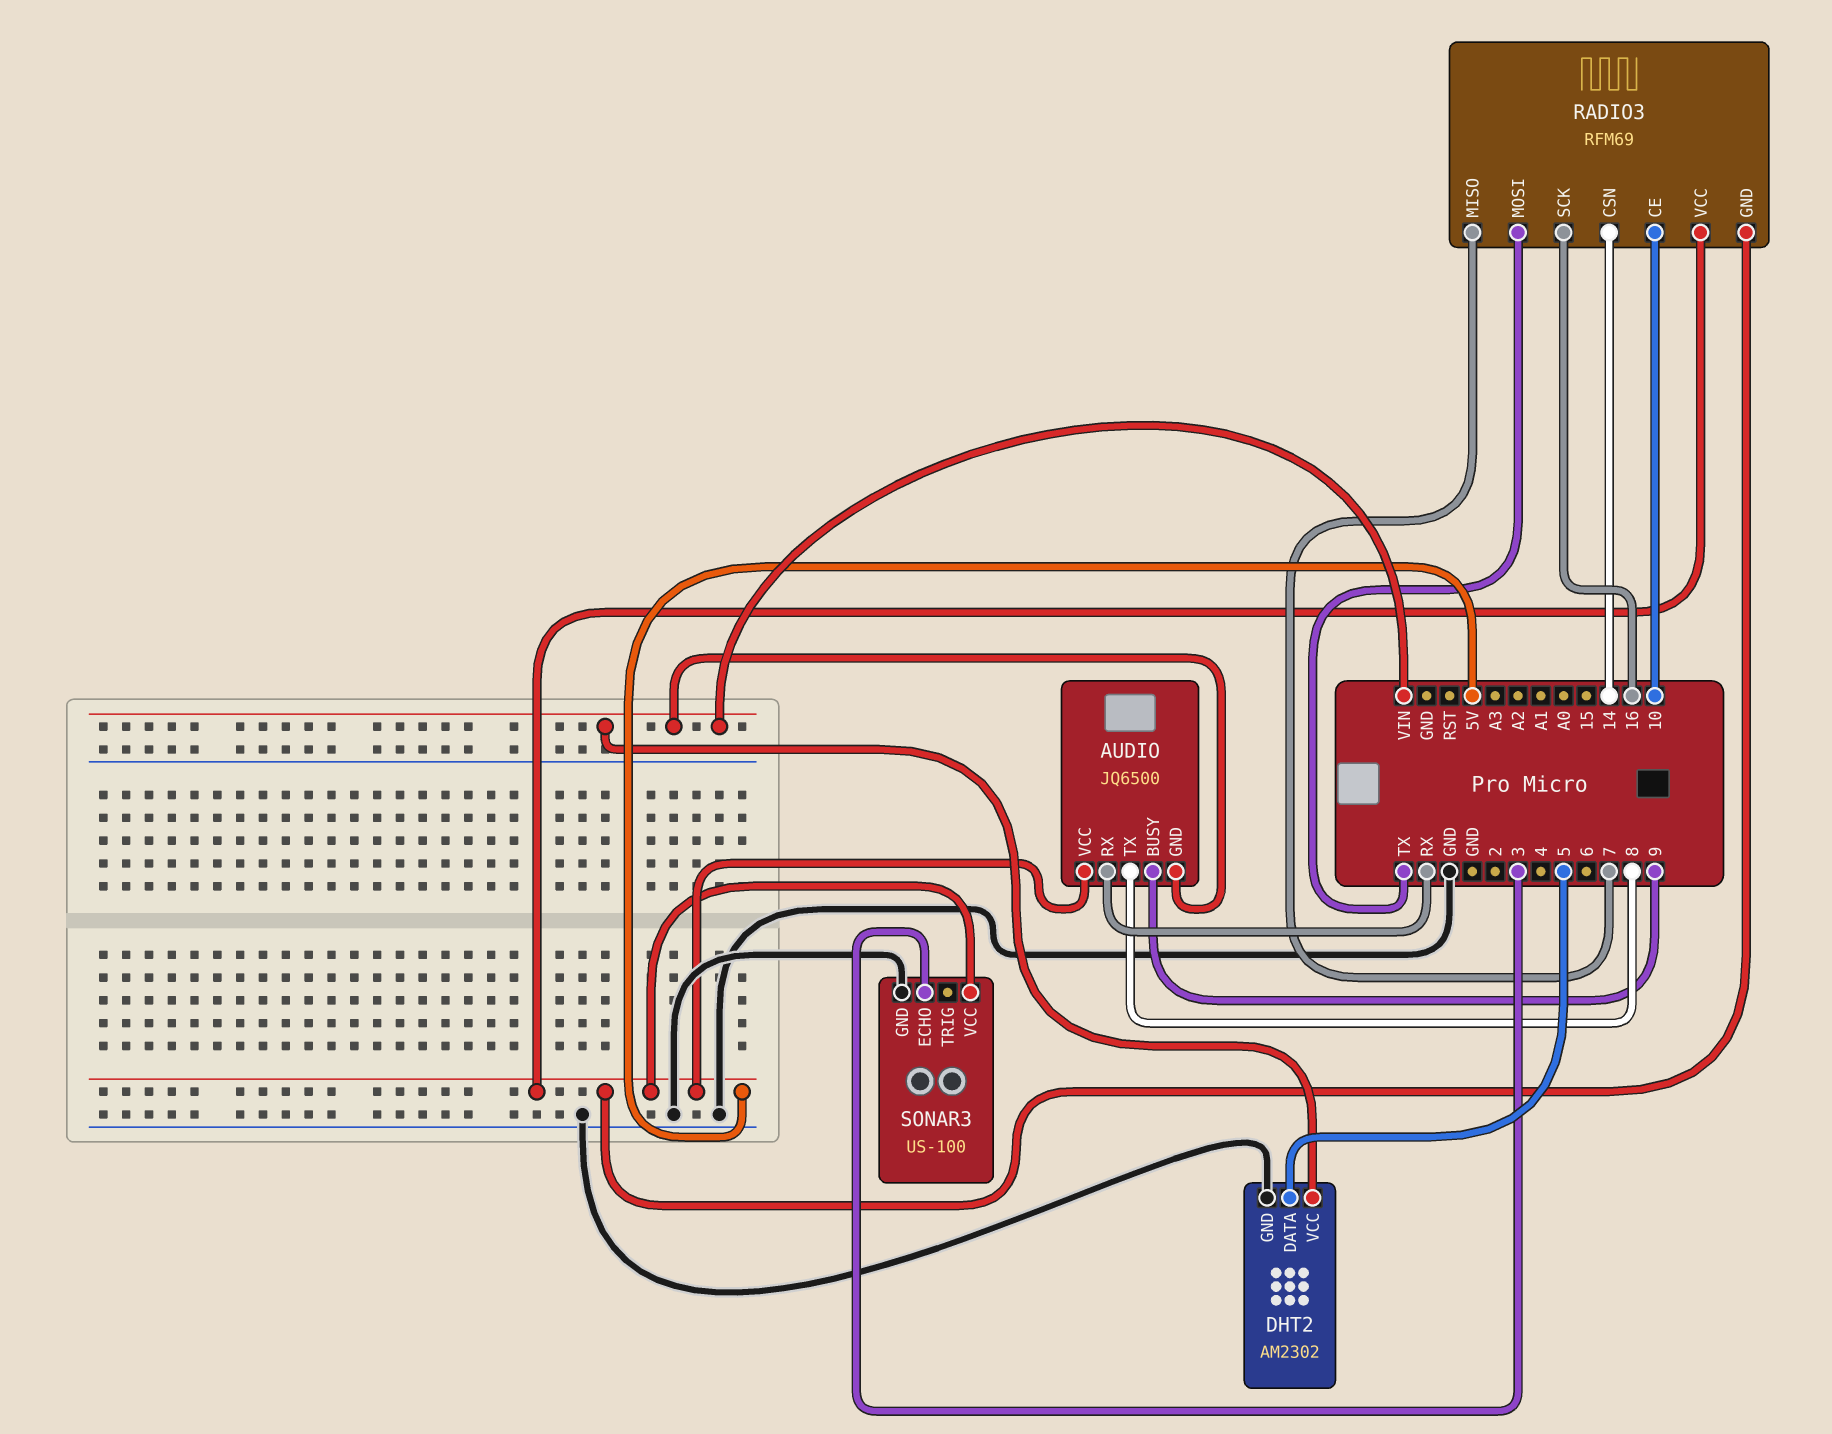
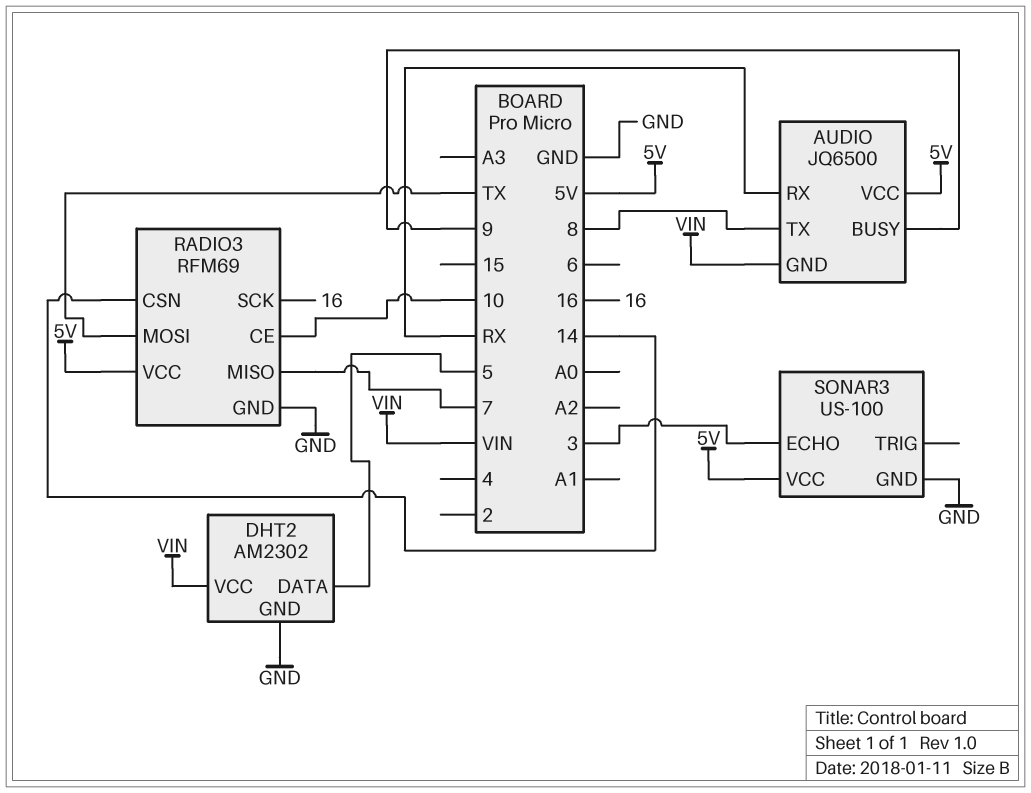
RADIO3 pin GND: 5V -> GND

